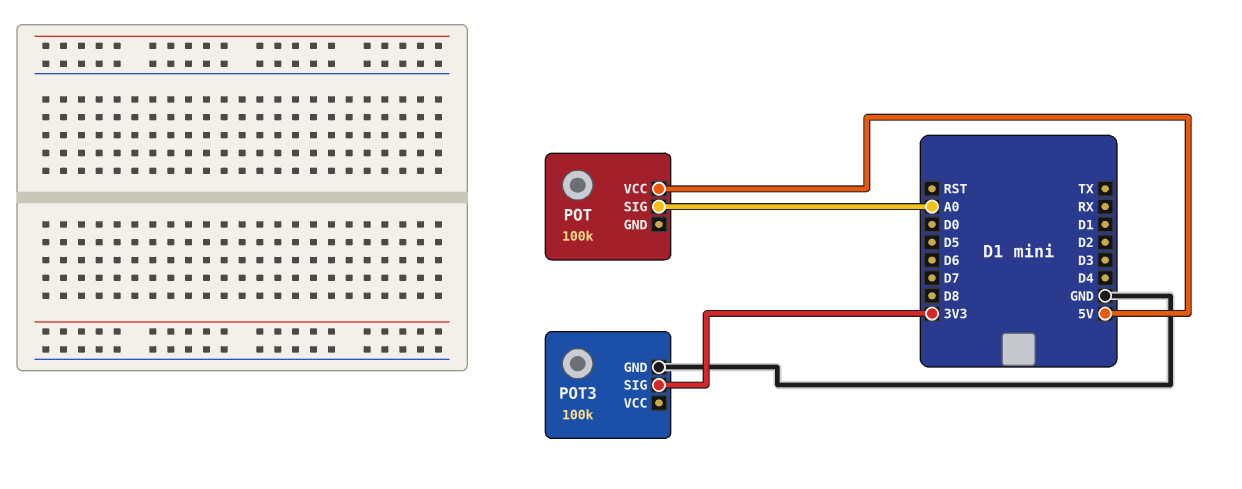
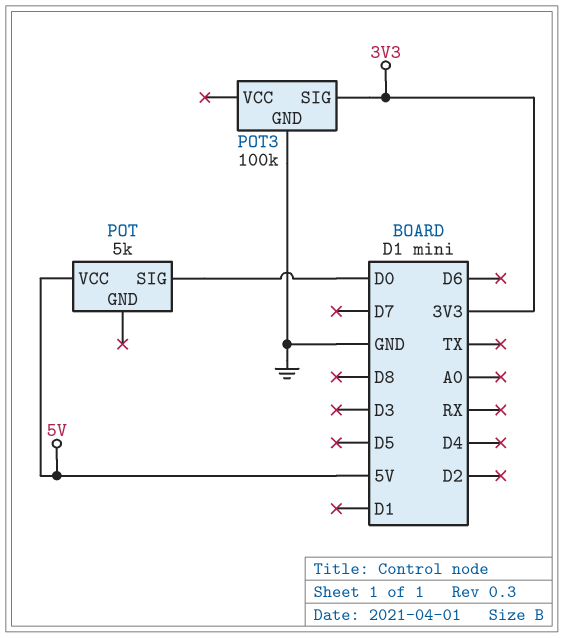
POT: 100k -> 5k
POT pin SIG: A0 -> D0

